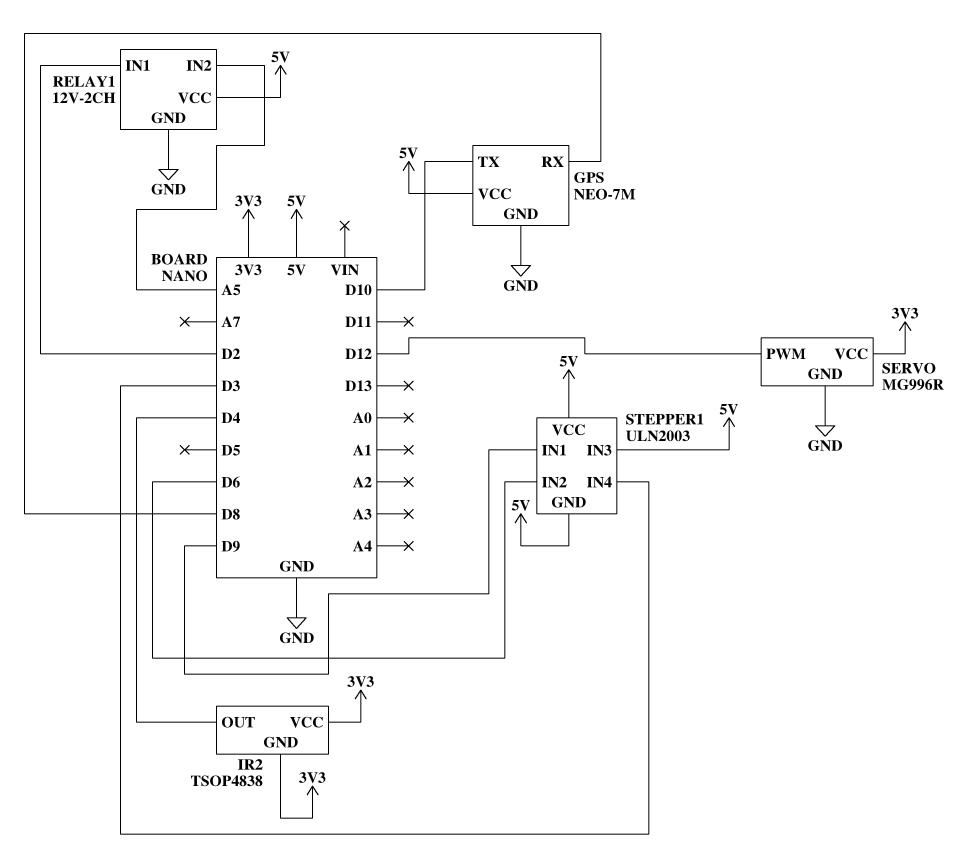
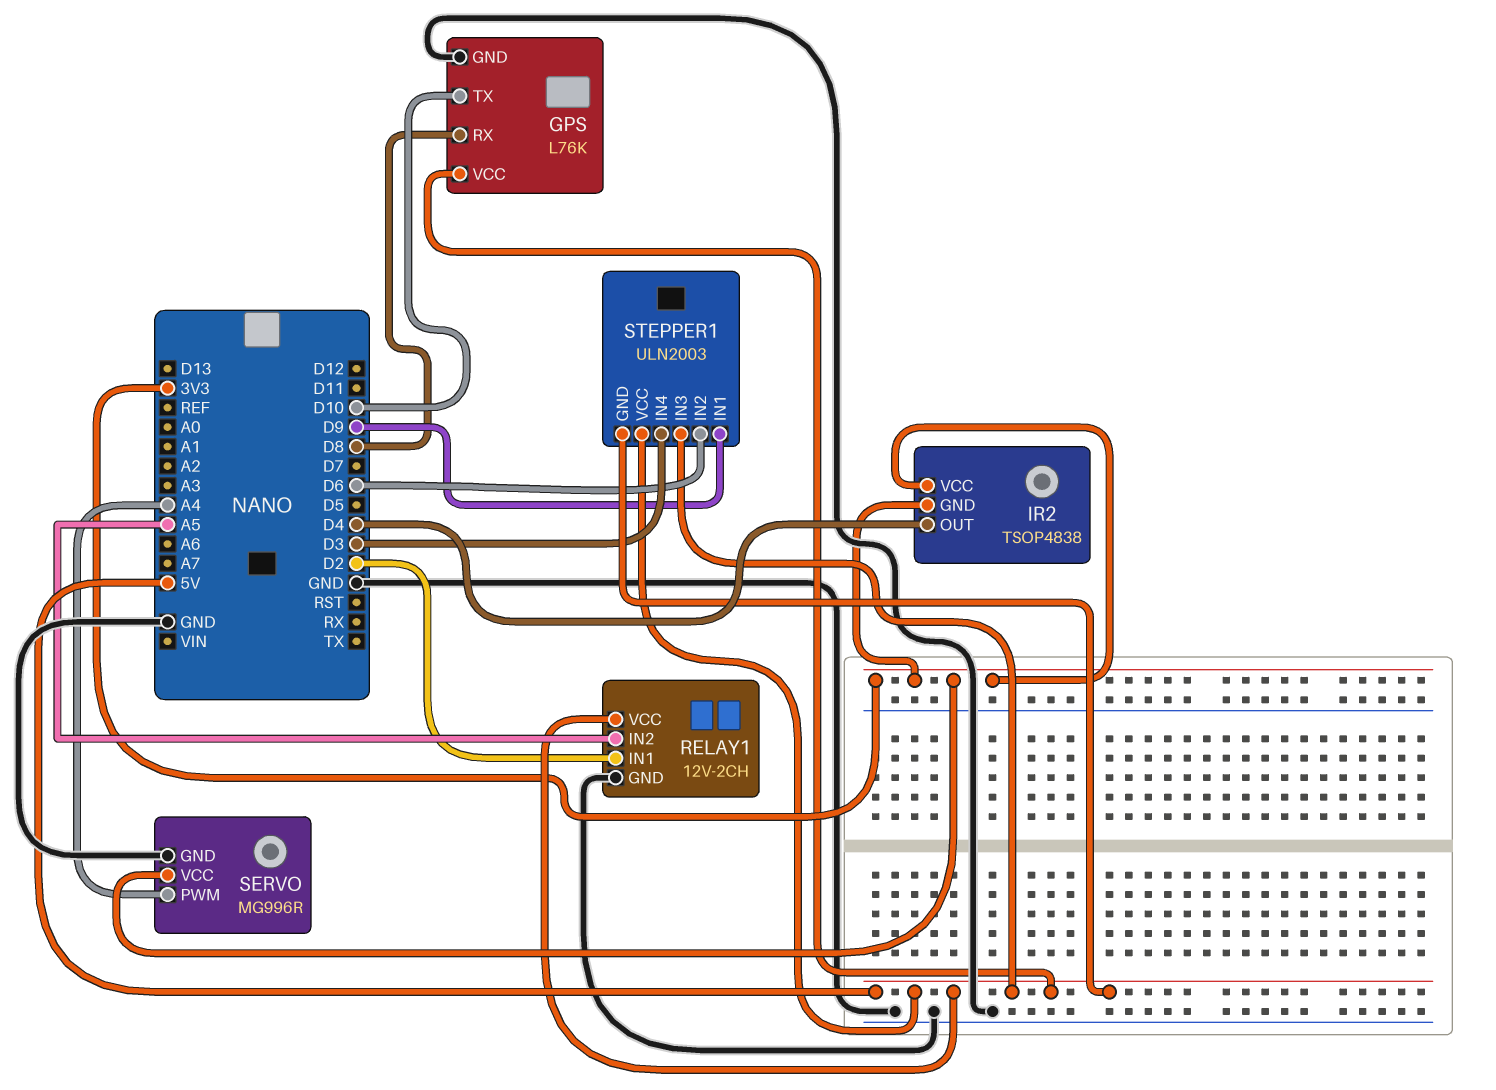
GPS: NEO-7M -> L76K
SERVO pin PWM: D12 -> A4

